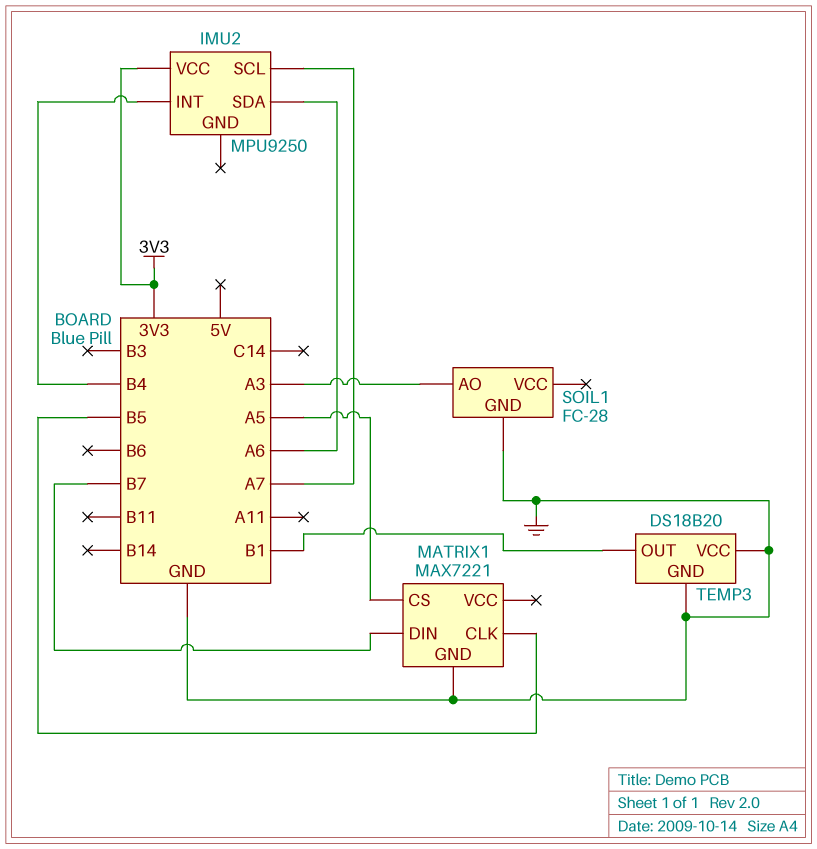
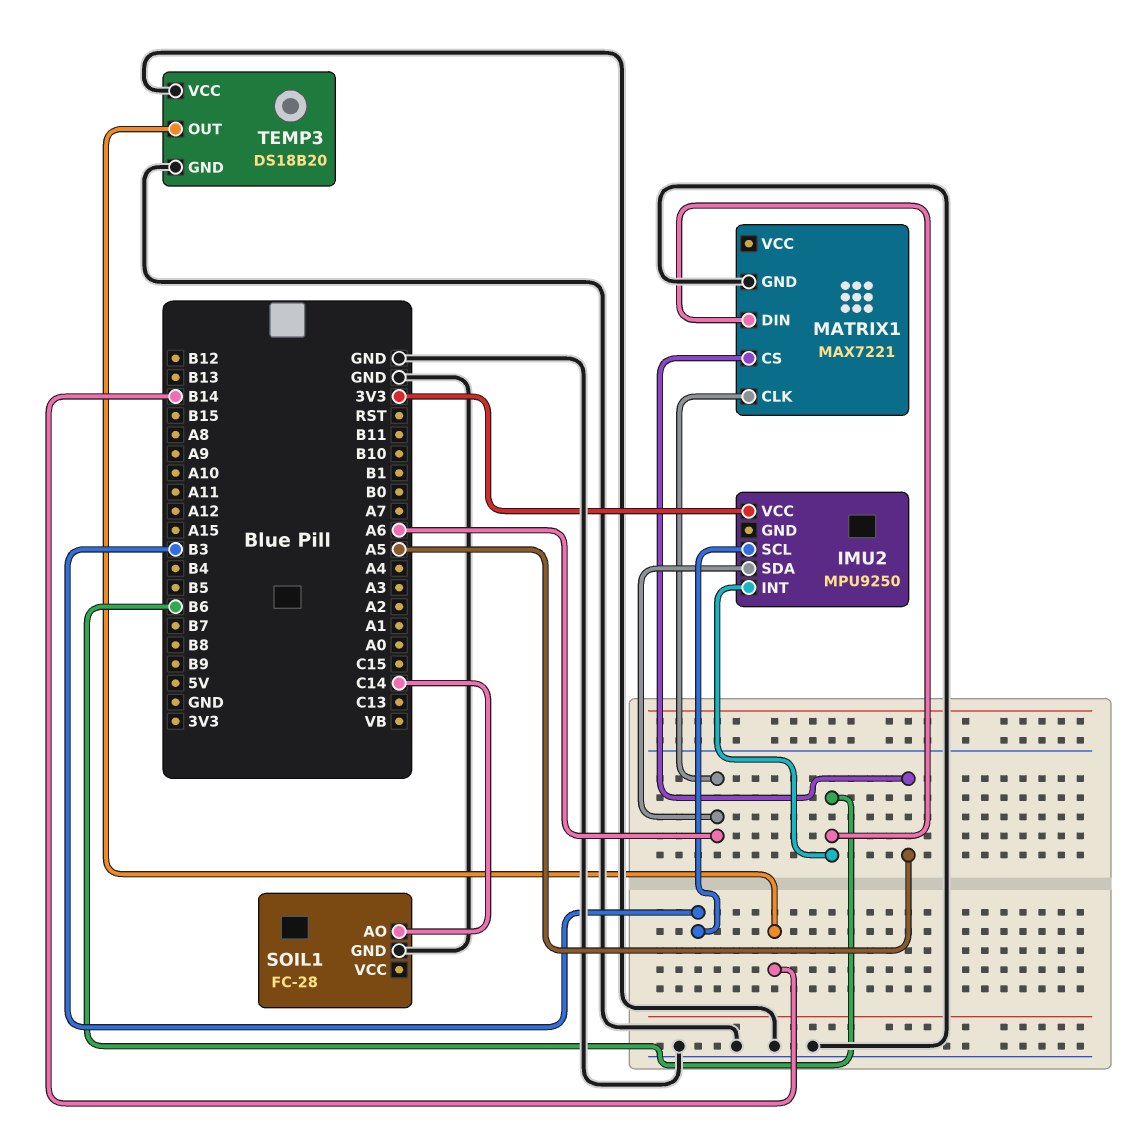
IMU2 pin INT: B4 -> B6
IMU2 pin SCL: A7 -> B3
MATRIX1 pin CLK: B5 -> A6
MATRIX1 pin DIN: B7 -> B6
SOIL1 pin AO: A3 -> C14
TEMP3 pin OUT: B1 -> B14

